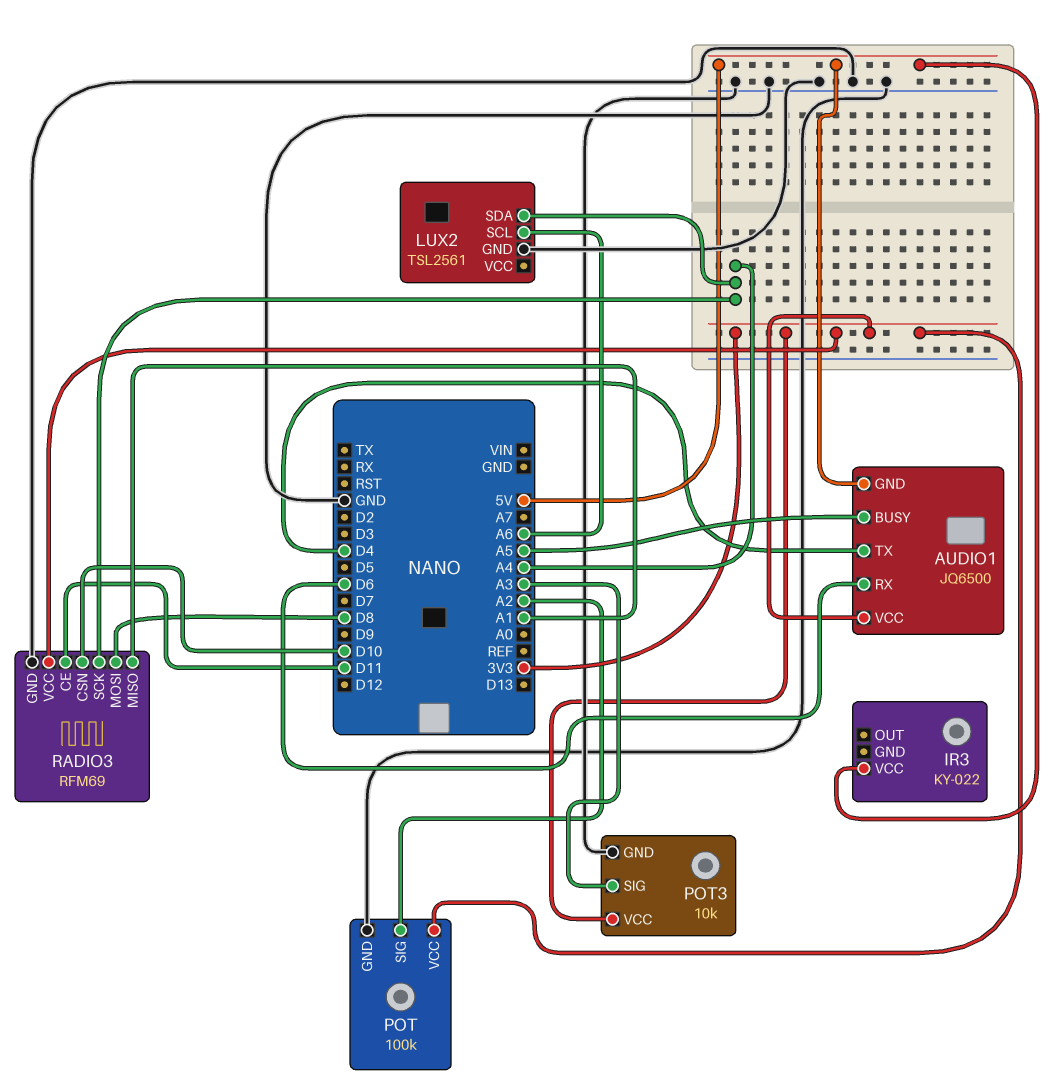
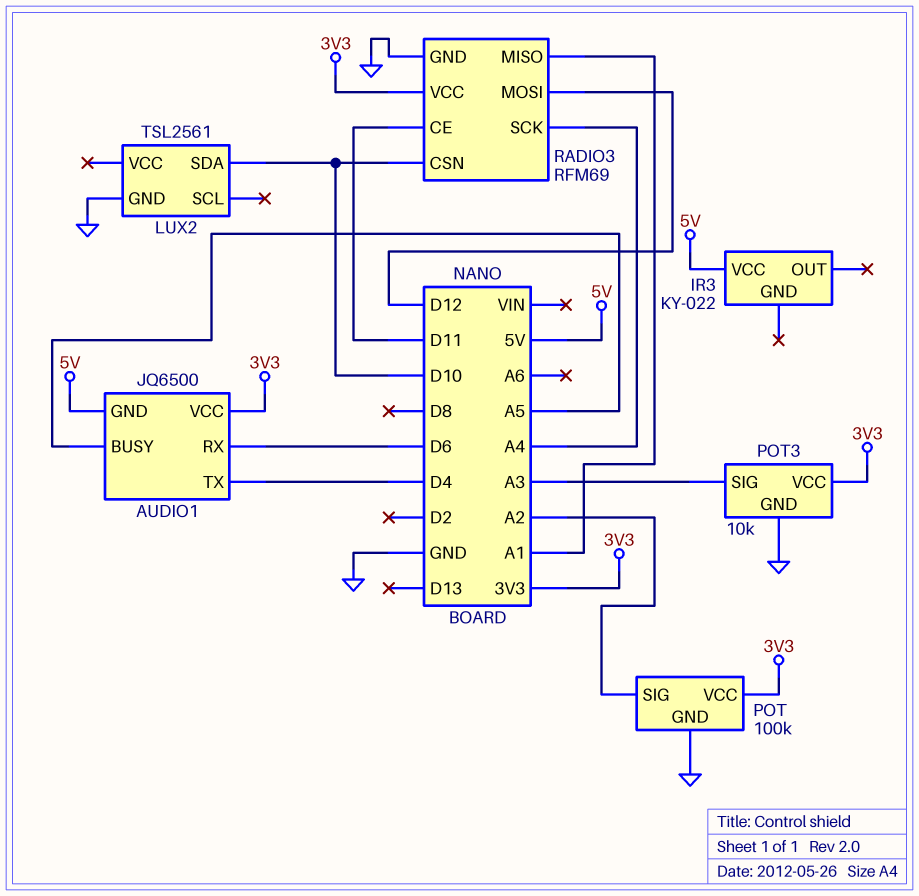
LUX2 pin SCL: A6 -> none
LUX2 pin SDA: A4 -> D10
RADIO3 pin MOSI: D8 -> D12

